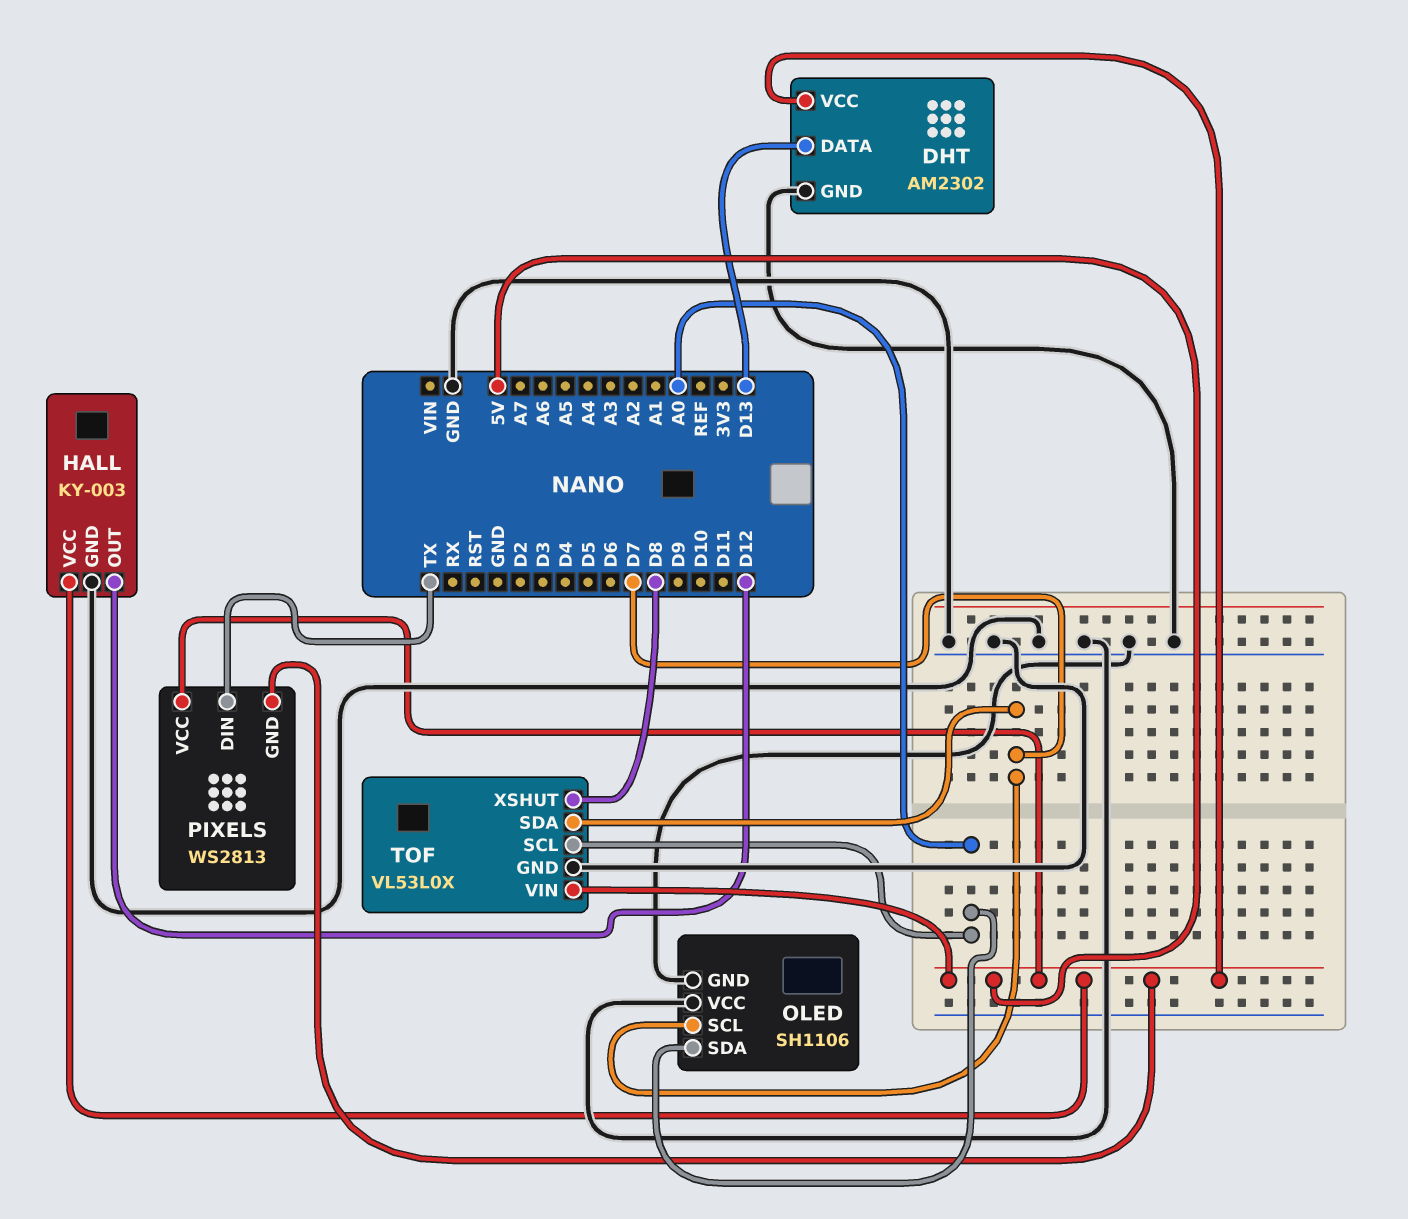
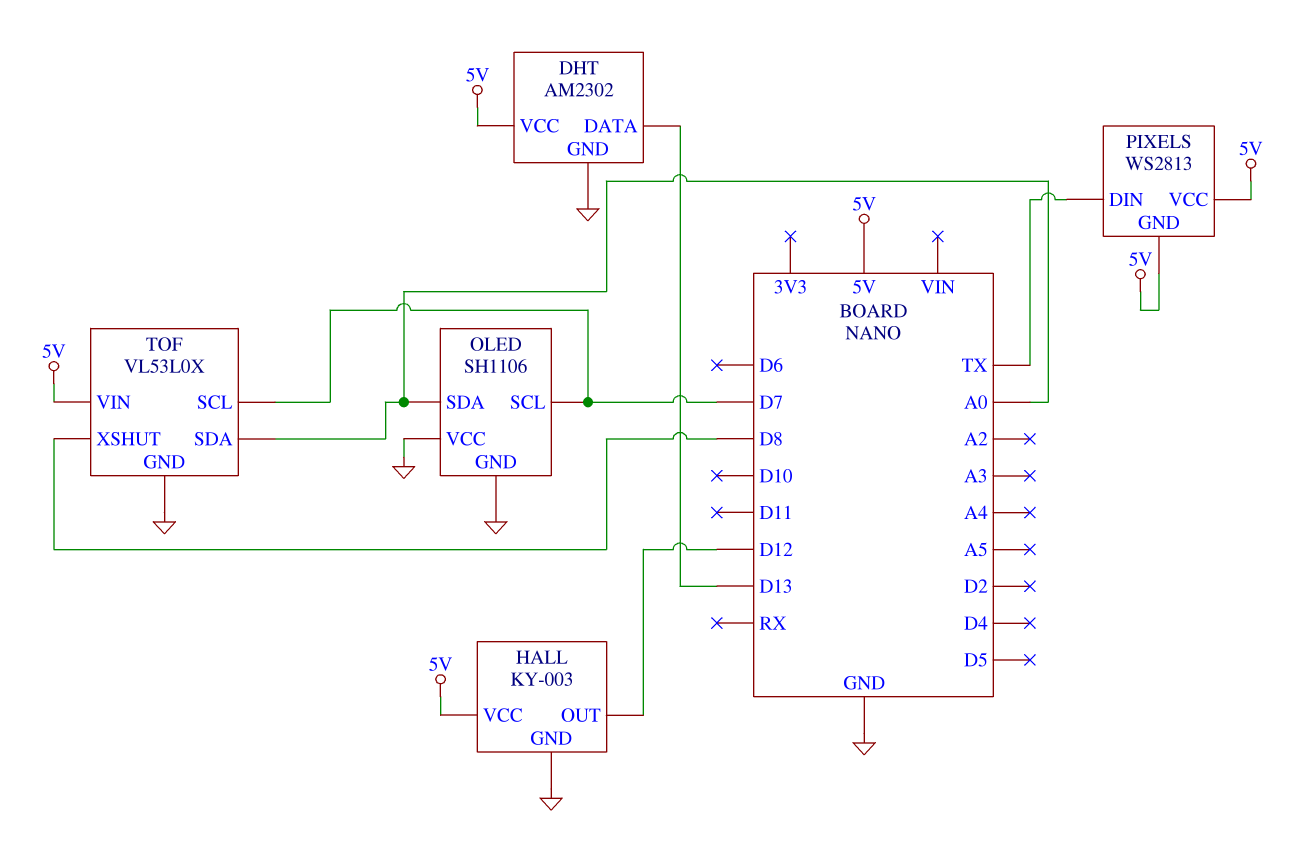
TOF pin SCL: A0 -> D7
TOF pin SDA: D7 -> A0

